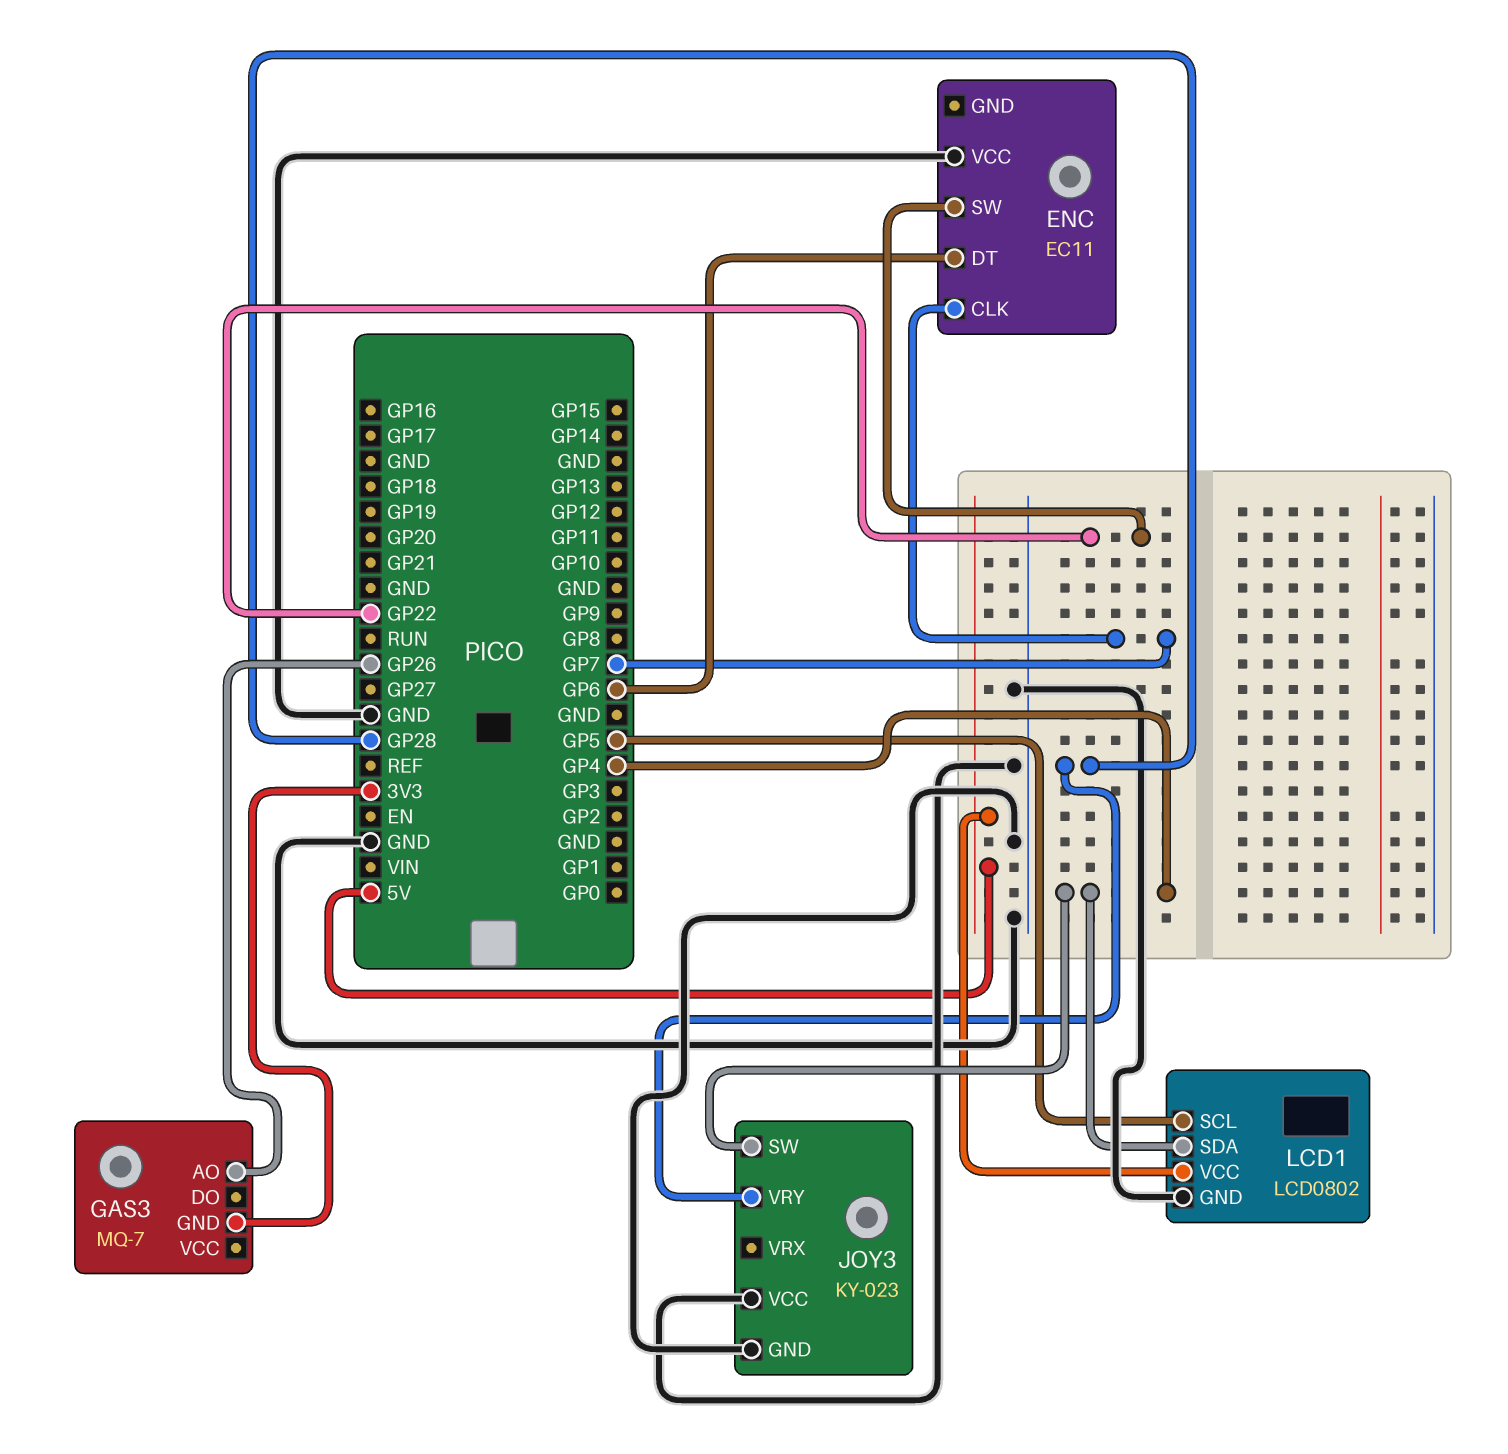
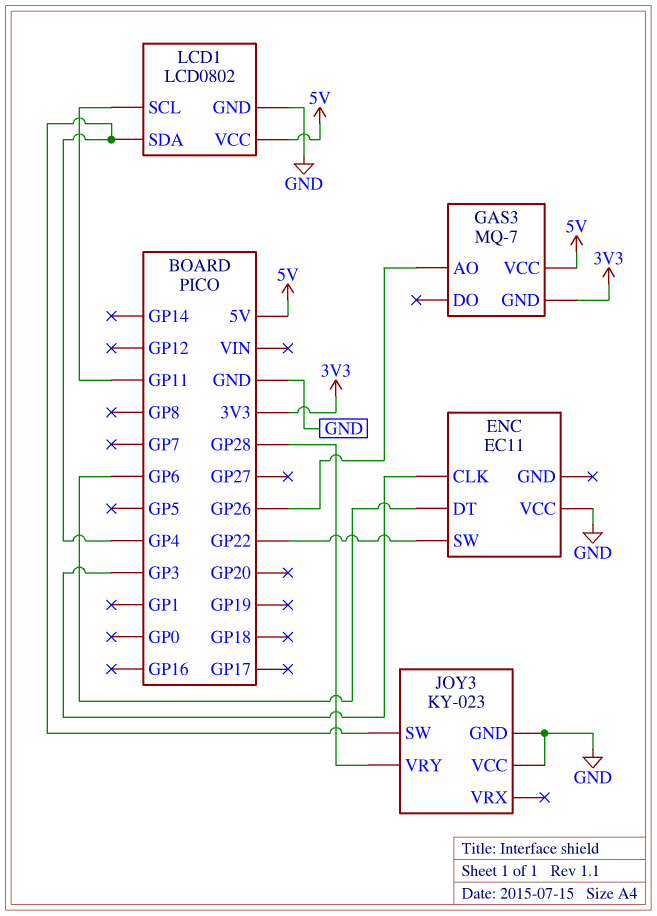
ENC pin CLK: GP7 -> GP3
GAS3 pin VCC: none -> 5V
LCD1 pin SCL: GP5 -> GP11

